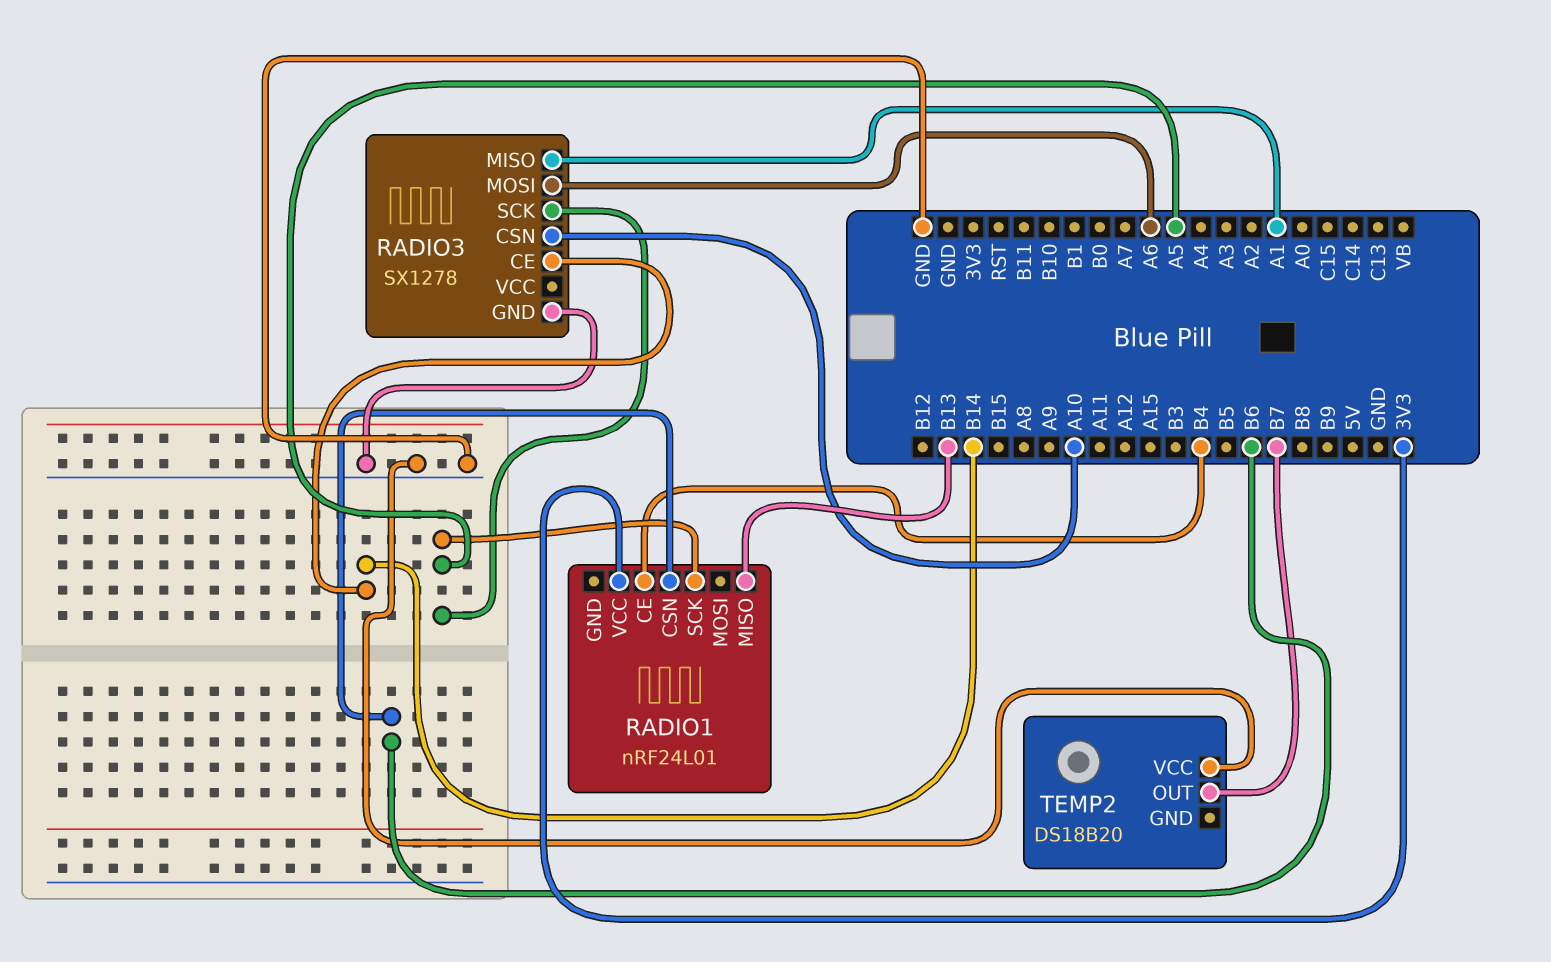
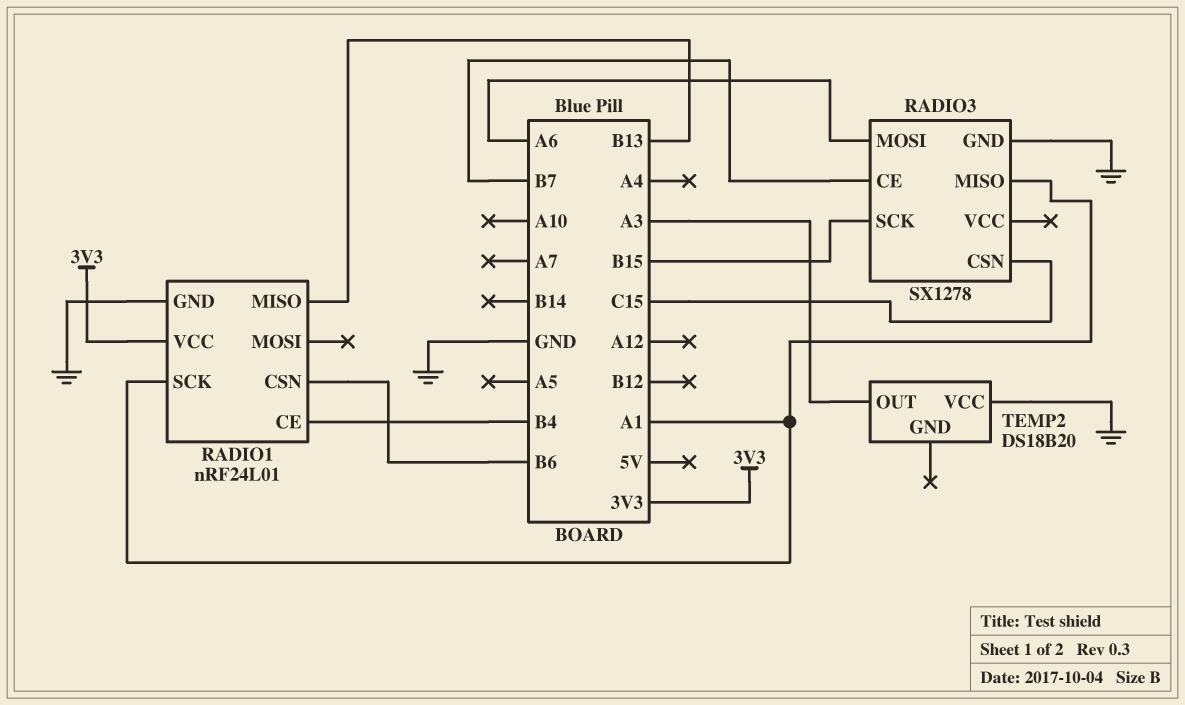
RADIO1 pin GND: none -> GND
RADIO1 pin SCK: A5 -> A1
RADIO3 pin CE: B14 -> B7
RADIO3 pin CSN: A10 -> C15
RADIO3 pin SCK: A5 -> B15
TEMP2 pin OUT: B7 -> A3

